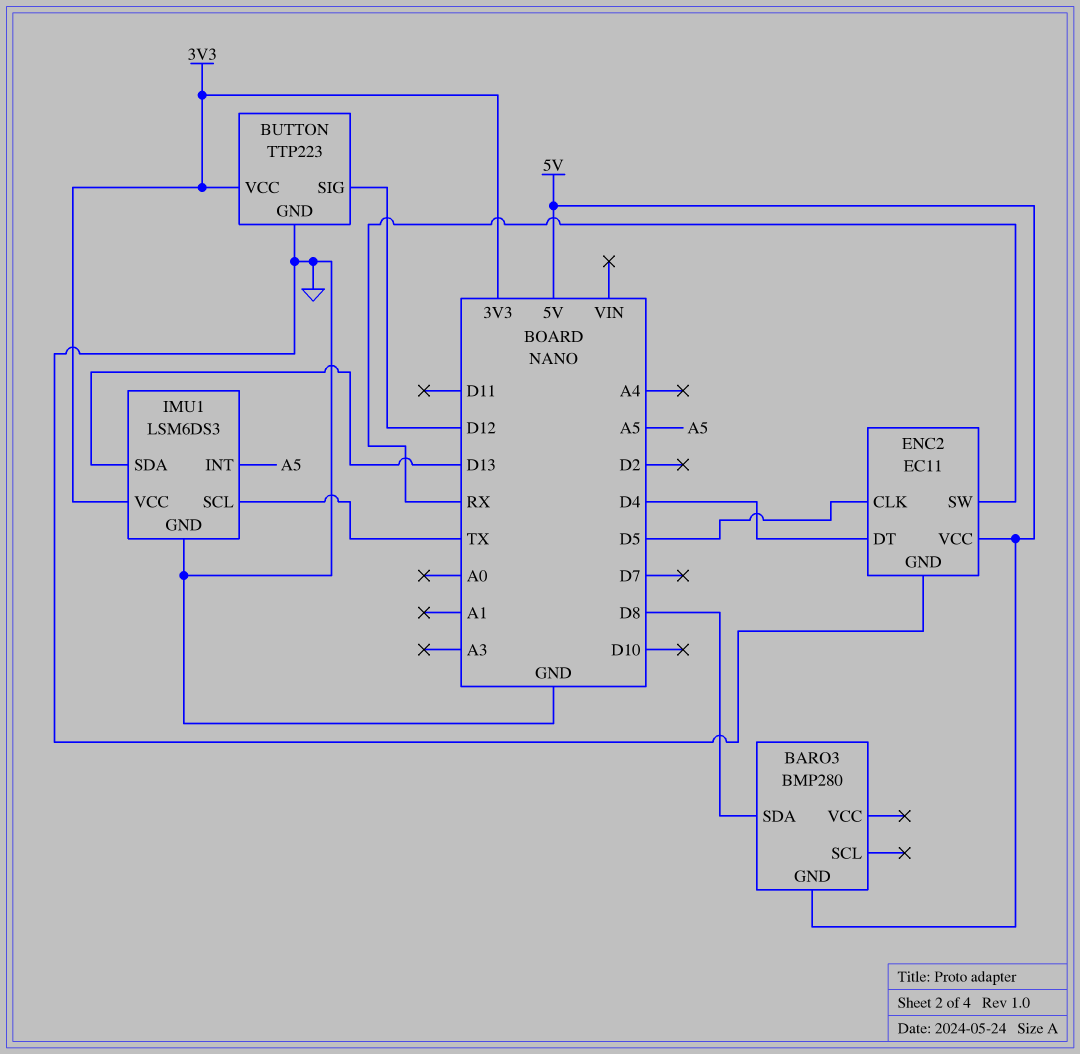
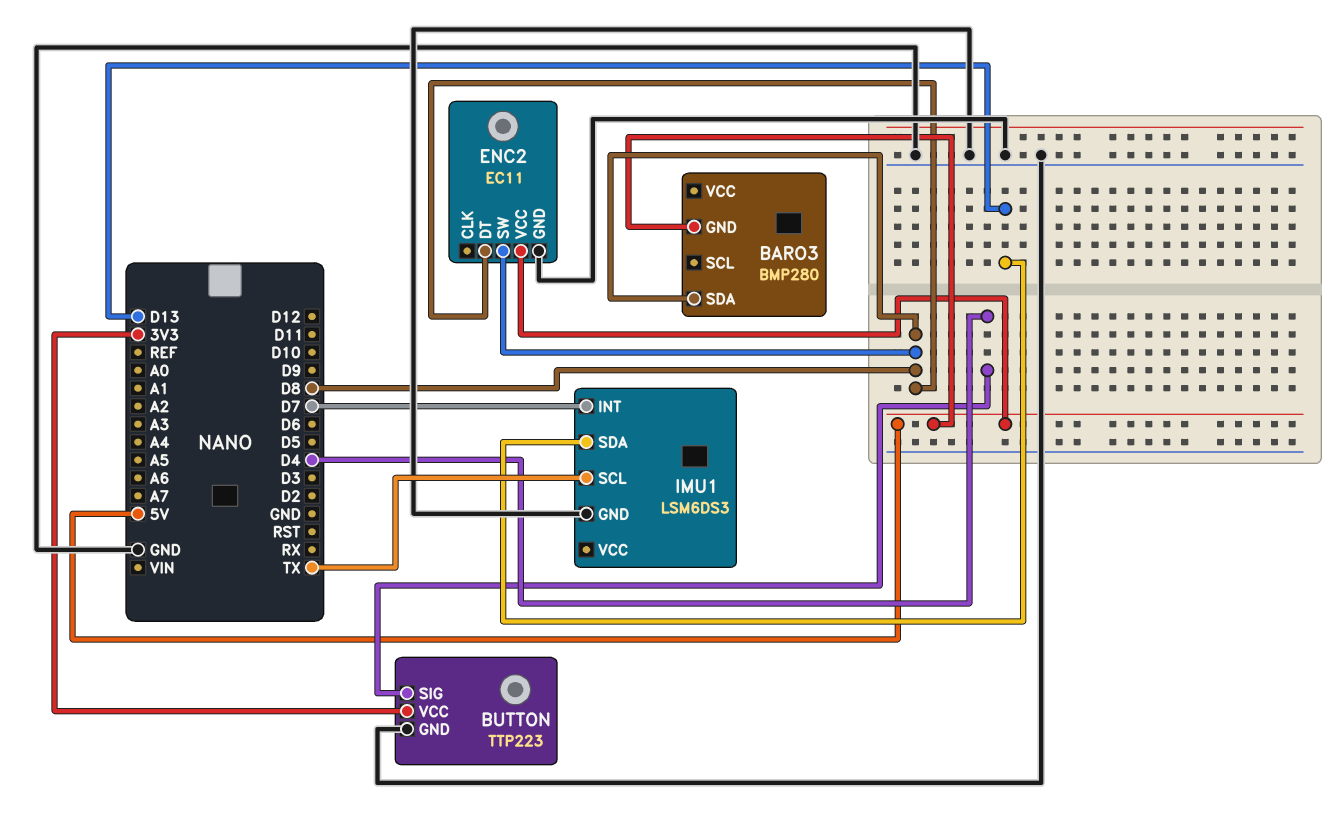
BUTTON pin SIG: D12 -> D4
ENC2 pin CLK: D5 -> none
ENC2 pin DT: D4 -> D8
ENC2 pin SW: RX -> D8
IMU1 pin INT: A5 -> D7
IMU1 pin VCC: 3V3 -> none

